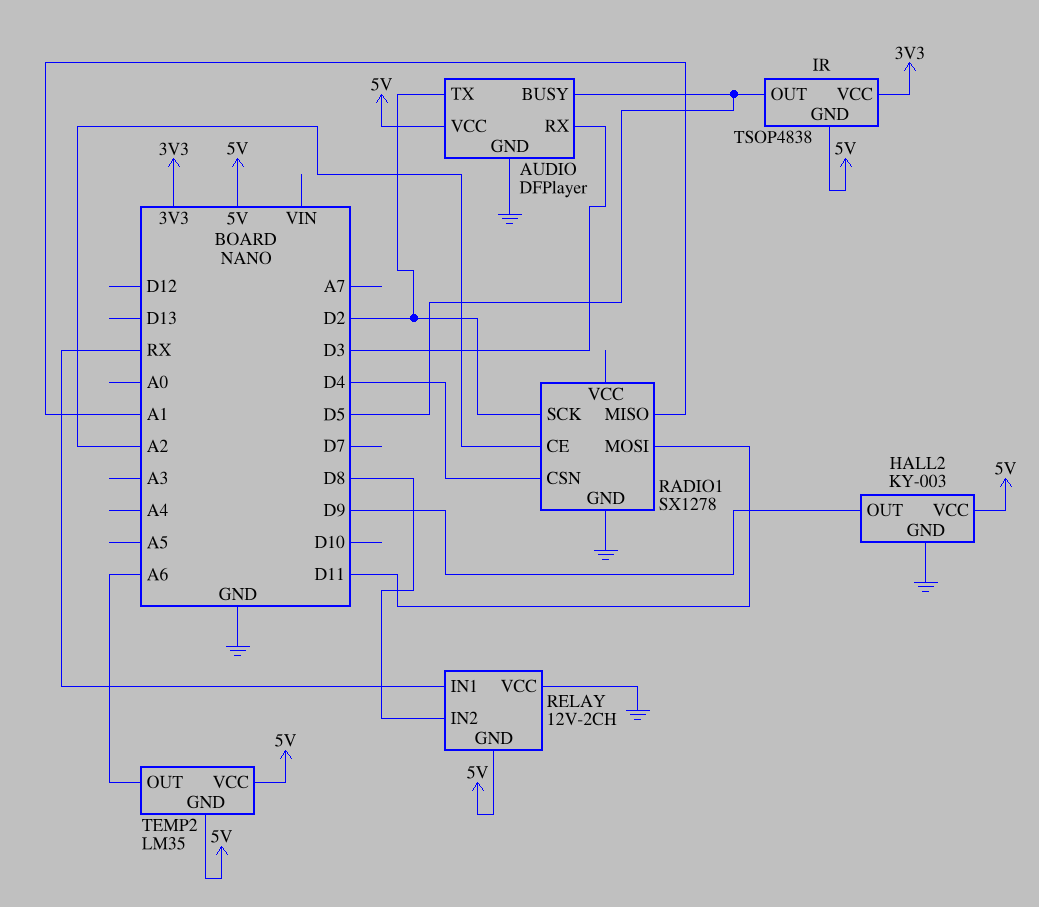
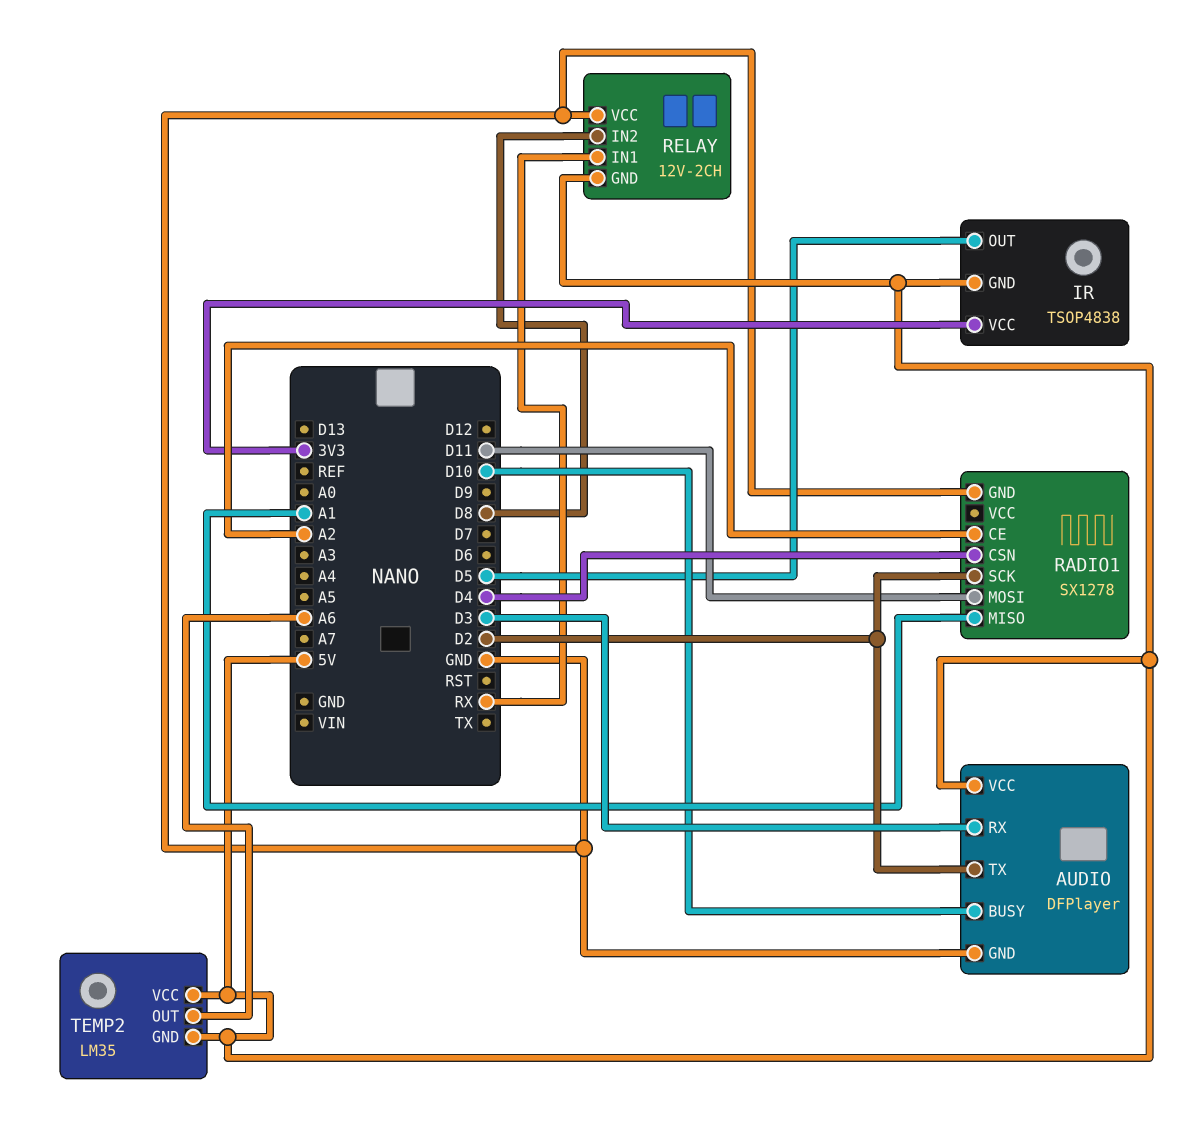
AUDIO pin BUSY: D5 -> D10
HALL2: KY-003 -> none
HALL2 pin GND: GND -> none
HALL2 pin OUT: D9 -> none
HALL2 pin VCC: 5V -> none

